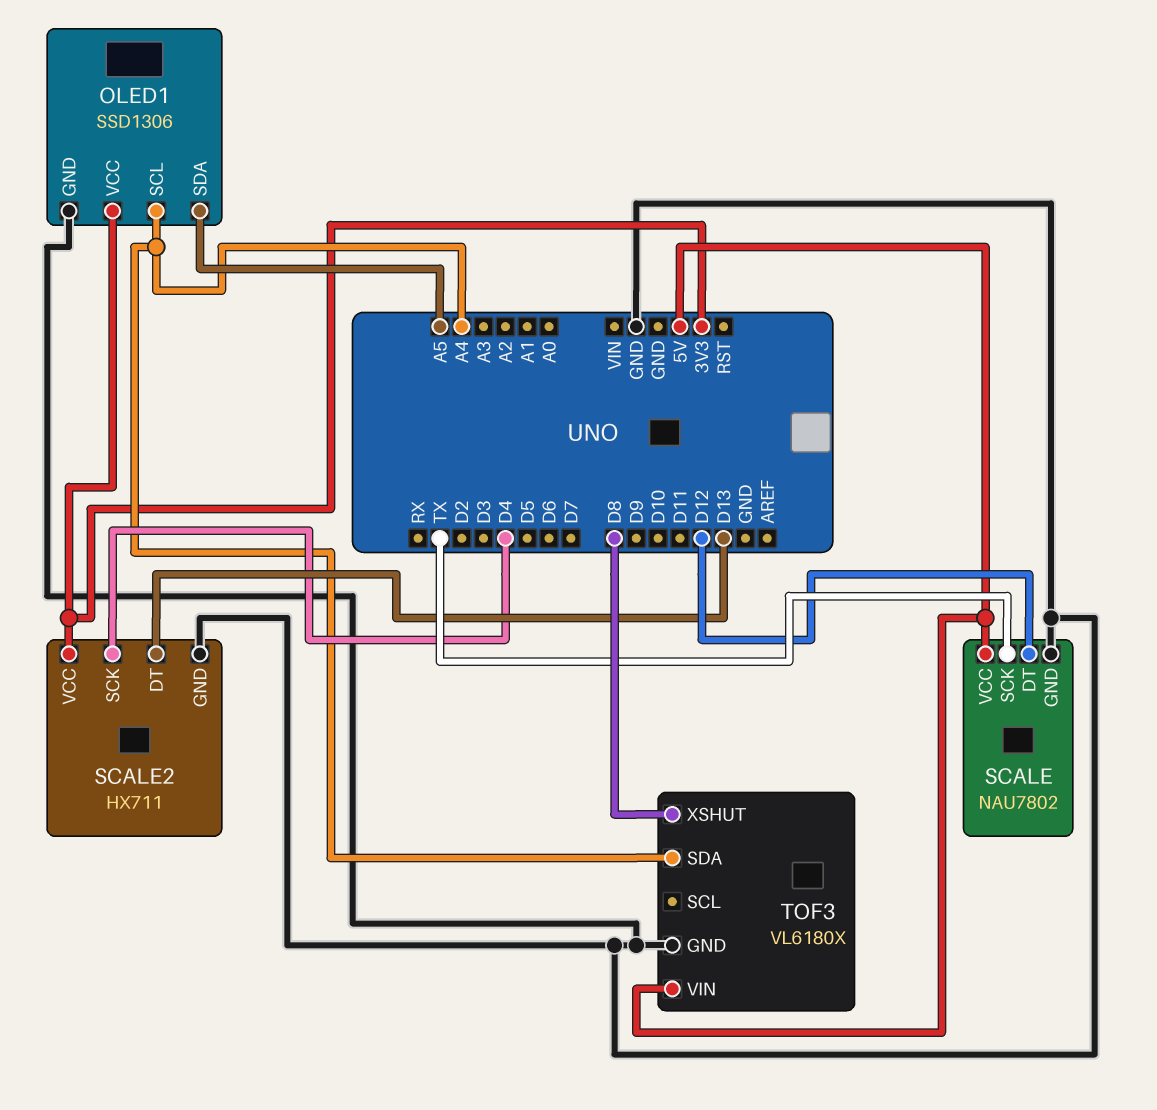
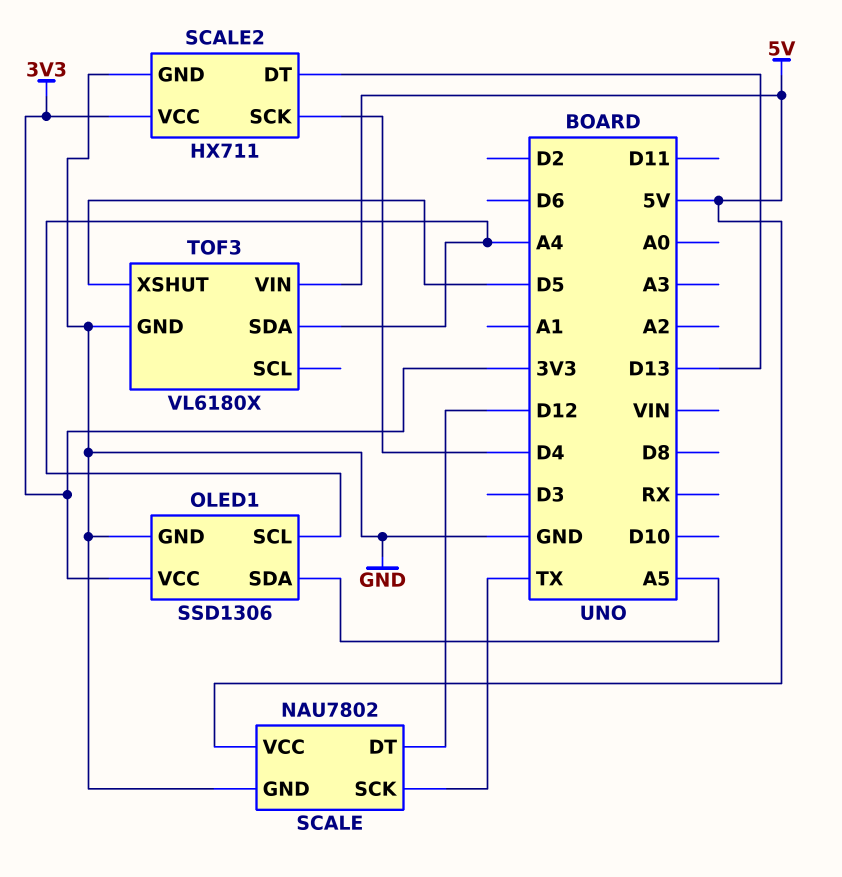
TOF3 pin XSHUT: D8 -> D5

